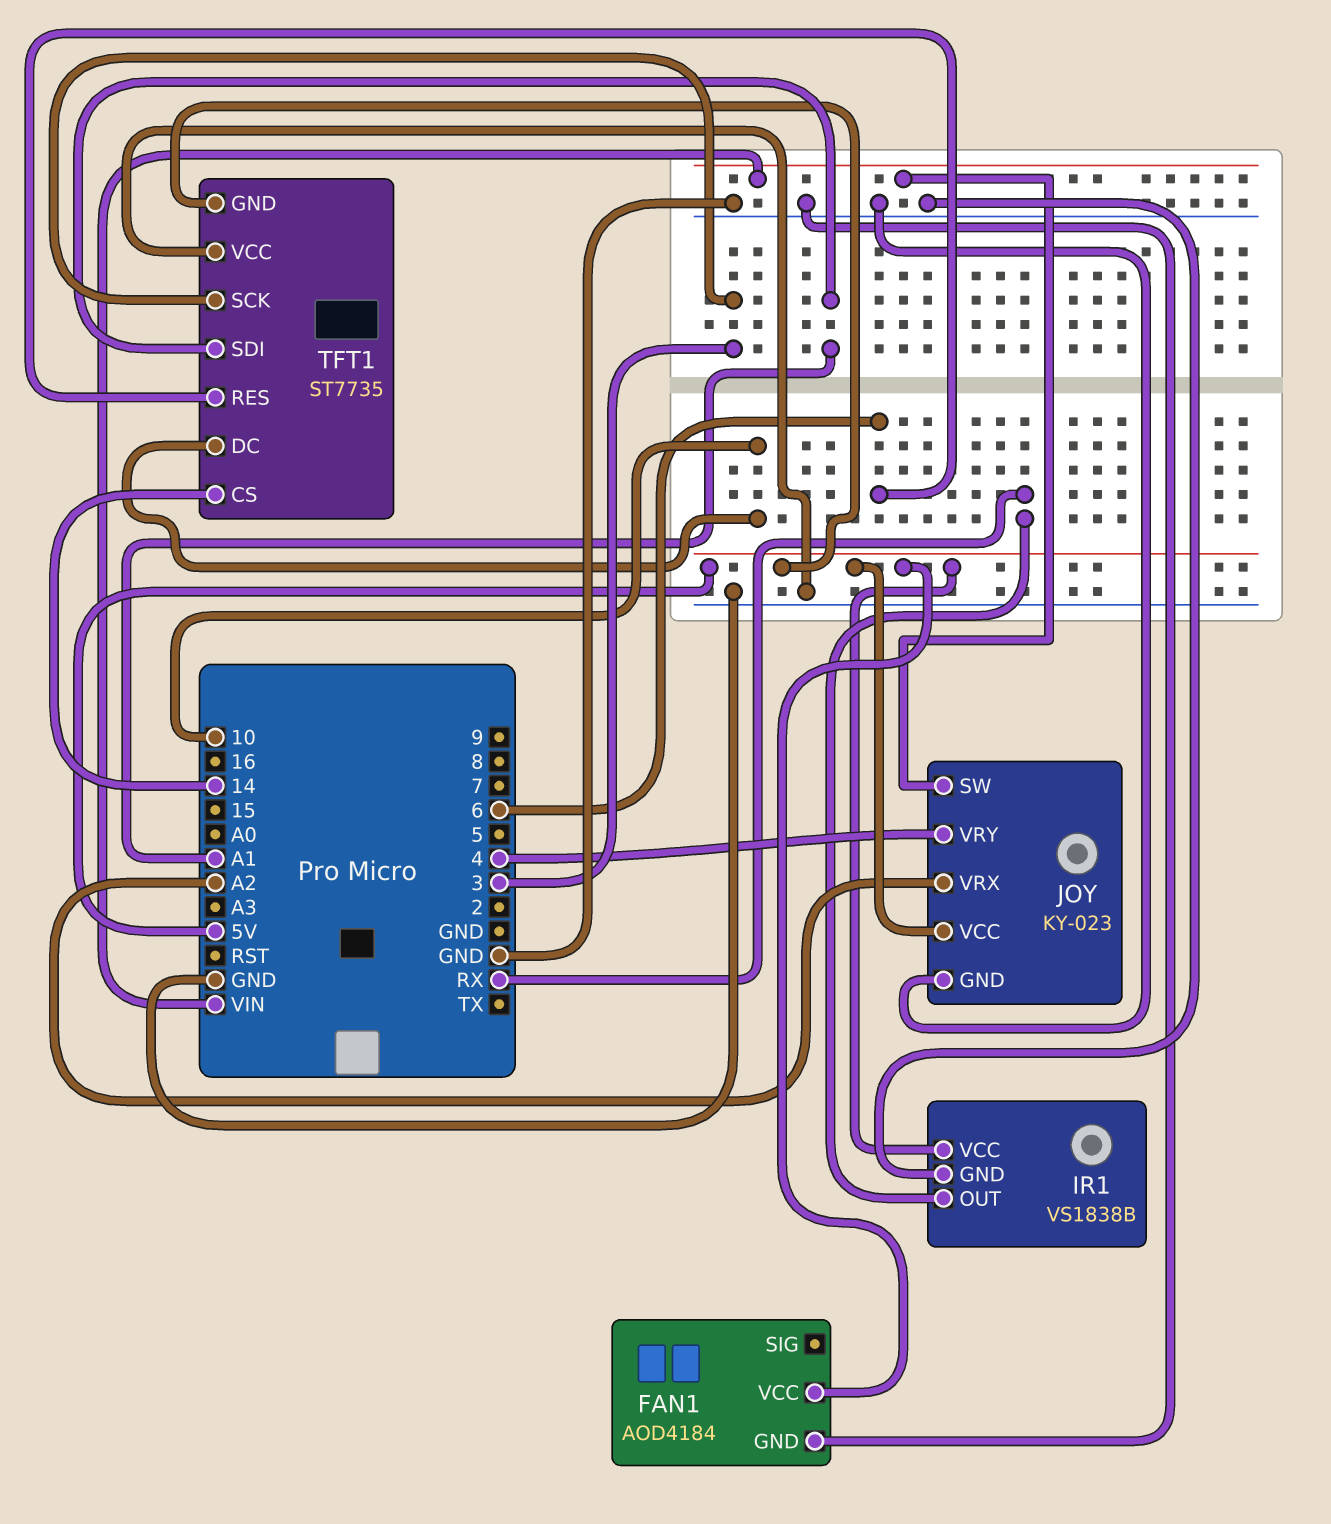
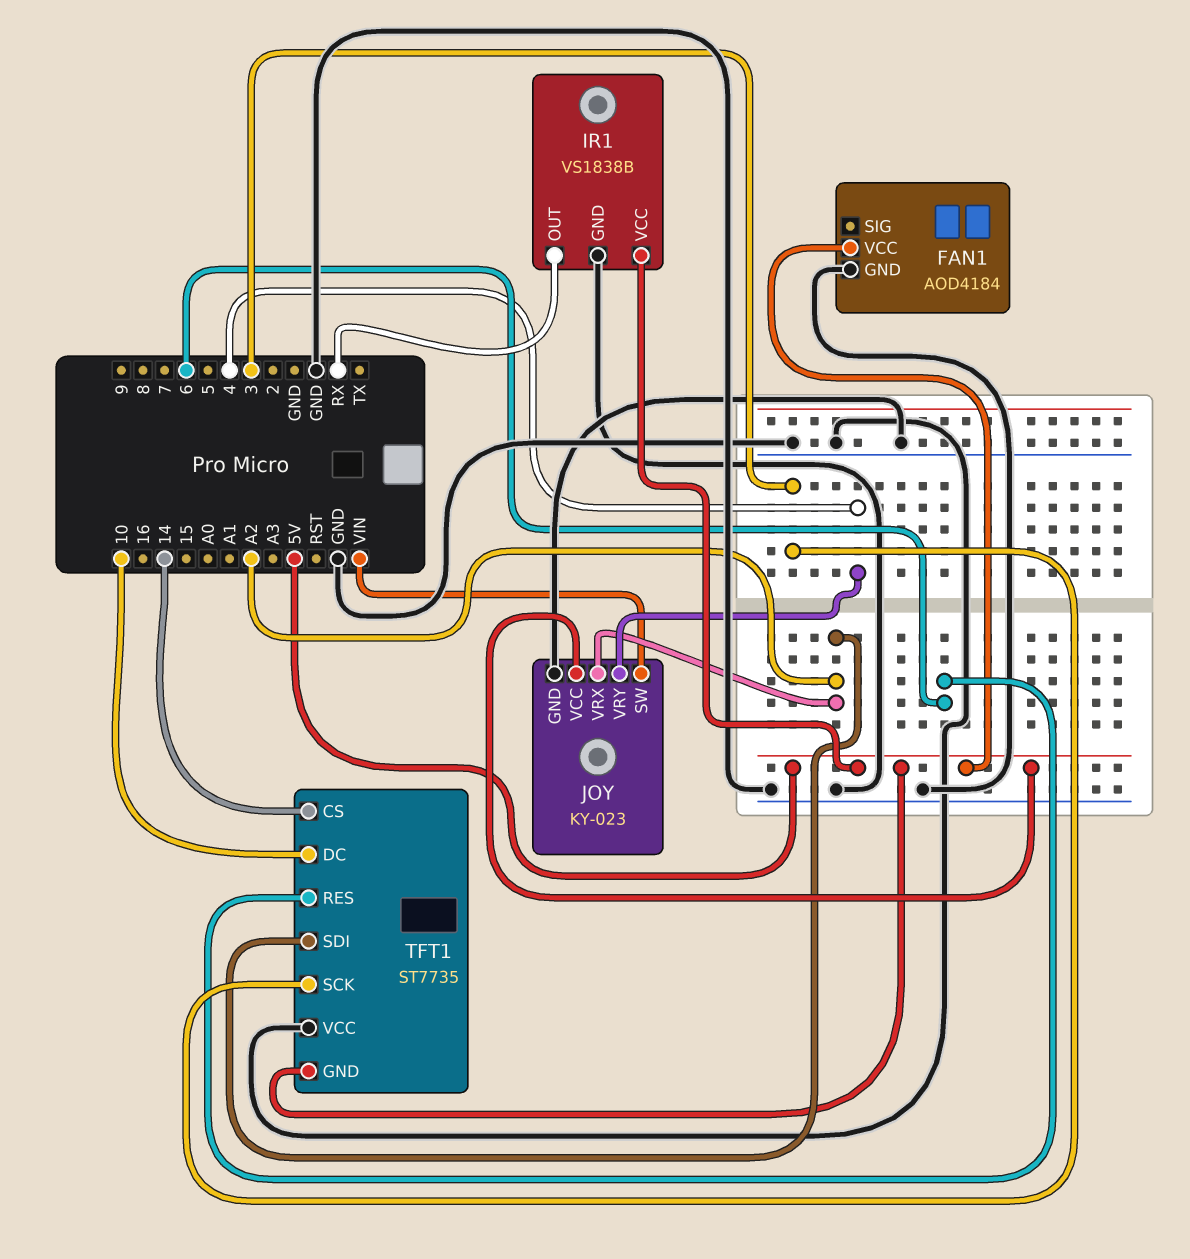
TFT1 pin SDI: A1 -> A2

